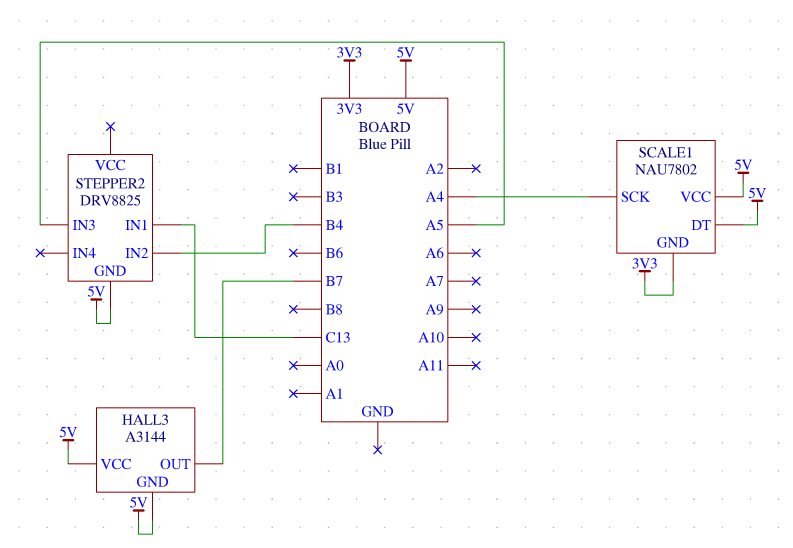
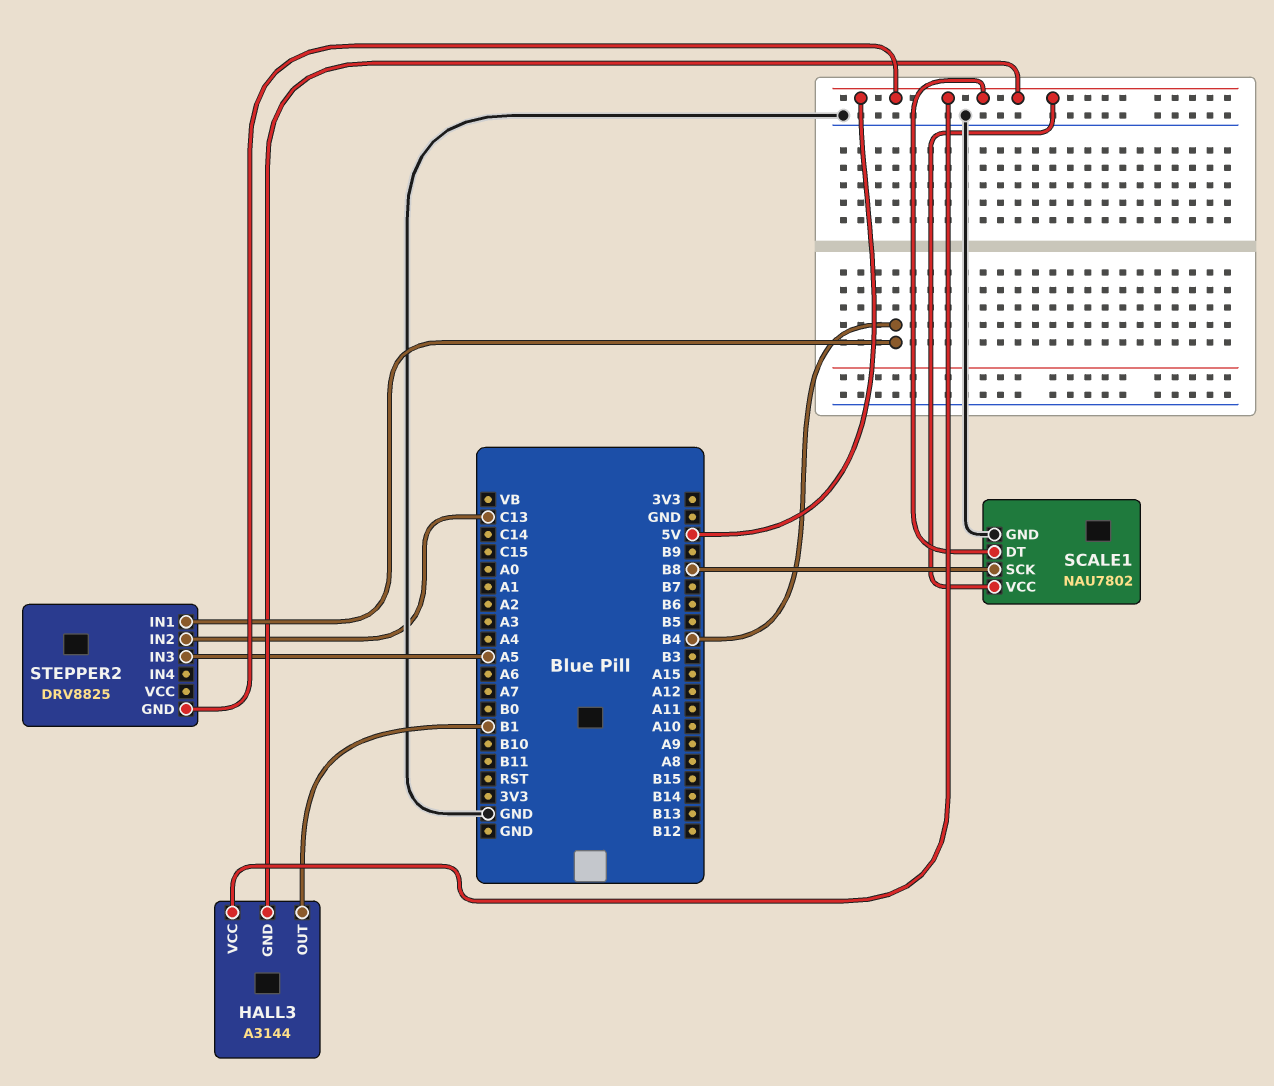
HALL3 pin OUT: B7 -> B1
SCALE1 pin GND: 3V3 -> GND
SCALE1 pin SCK: A4 -> B8
STEPPER2 pin IN1: C13 -> B4
STEPPER2 pin IN2: B4 -> C13

